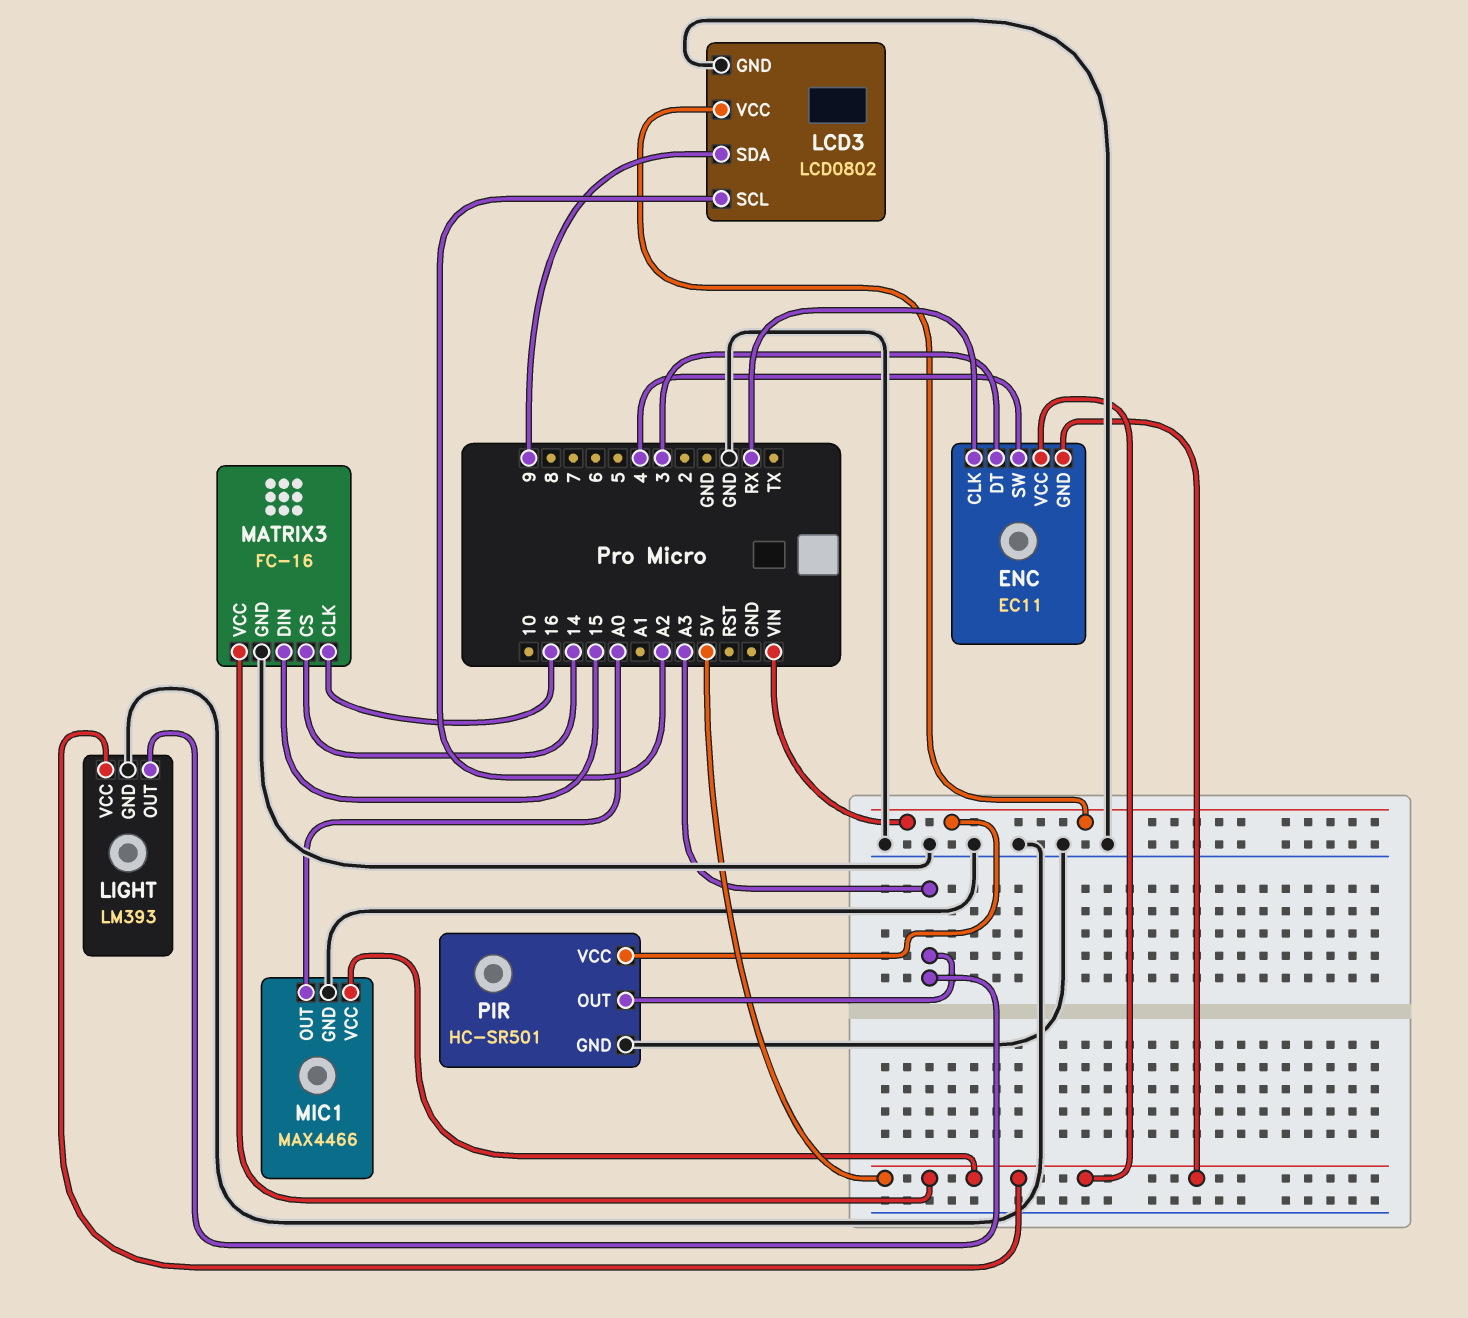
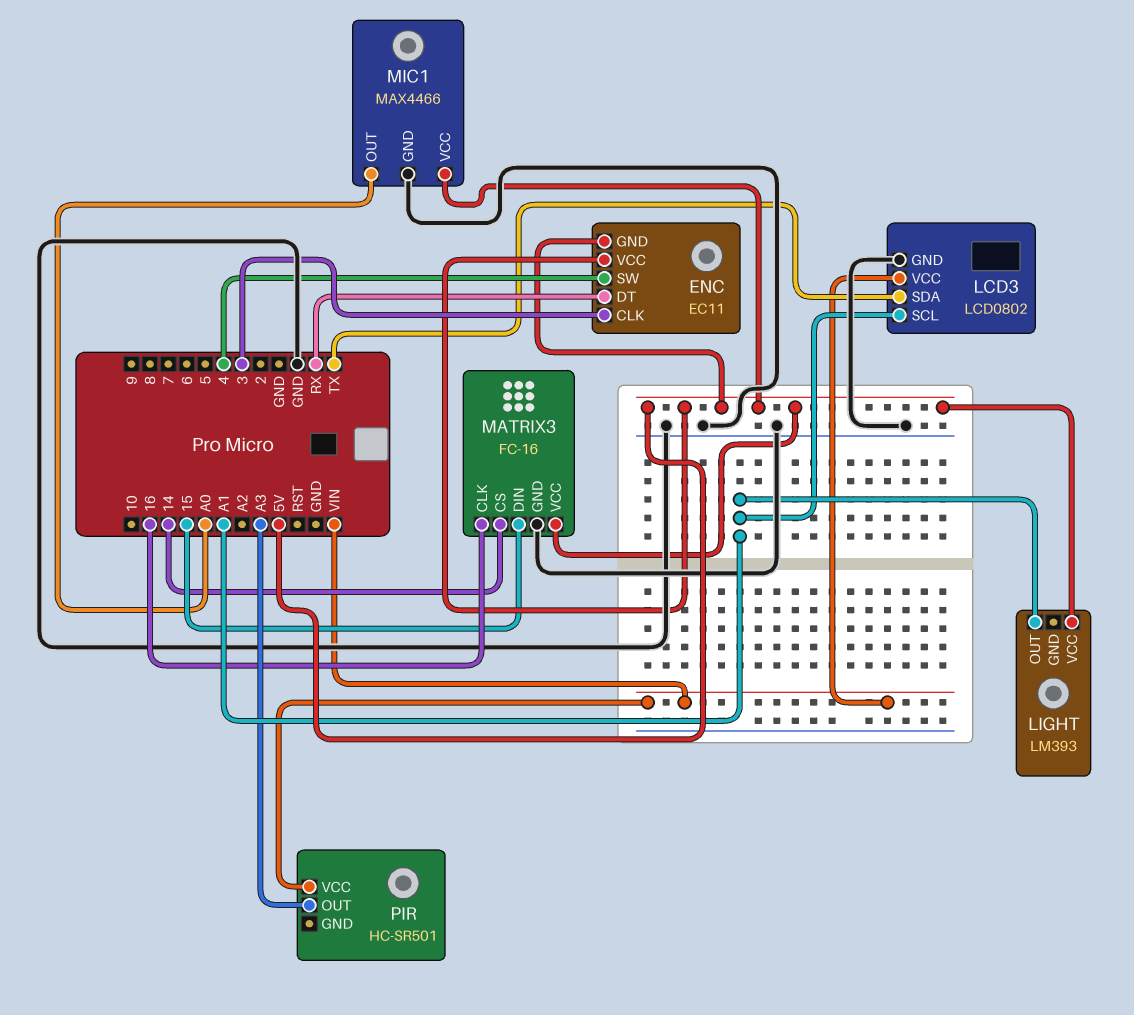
ENC pin CLK: RX -> 3
ENC pin DT: 3 -> RX
LCD3 pin SCL: A2 -> A1
LCD3 pin SDA: 9 -> TX
LIGHT pin GND: GND -> none
LIGHT pin OUT: A3 -> A1
PIR pin GND: GND -> none

